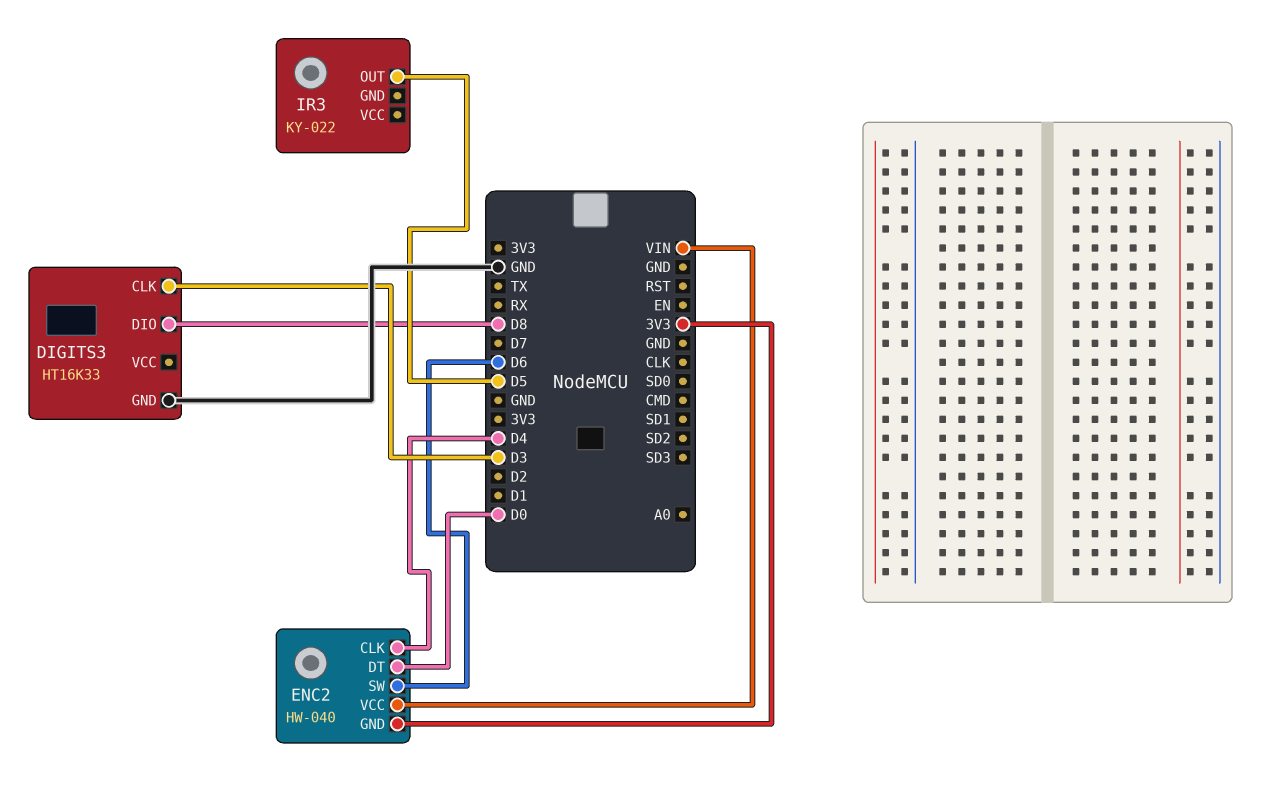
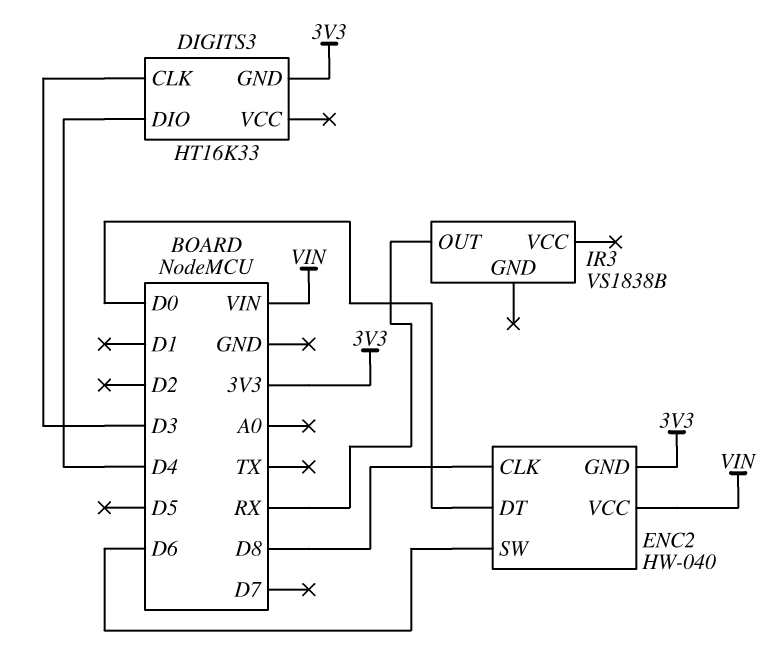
DIGITS3 pin DIO: D8 -> D4
DIGITS3 pin GND: GND -> 3V3
ENC2 pin CLK: D4 -> D8
IR3: KY-022 -> VS1838B
IR3 pin OUT: D5 -> RX

